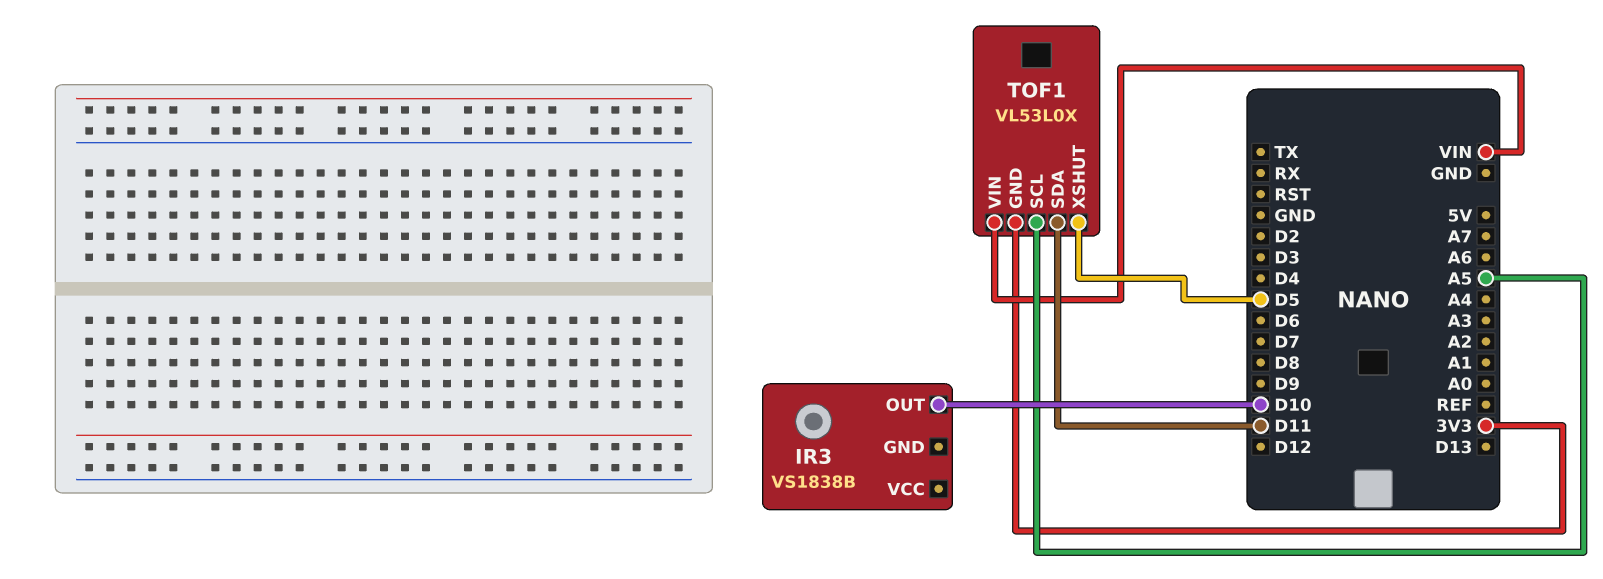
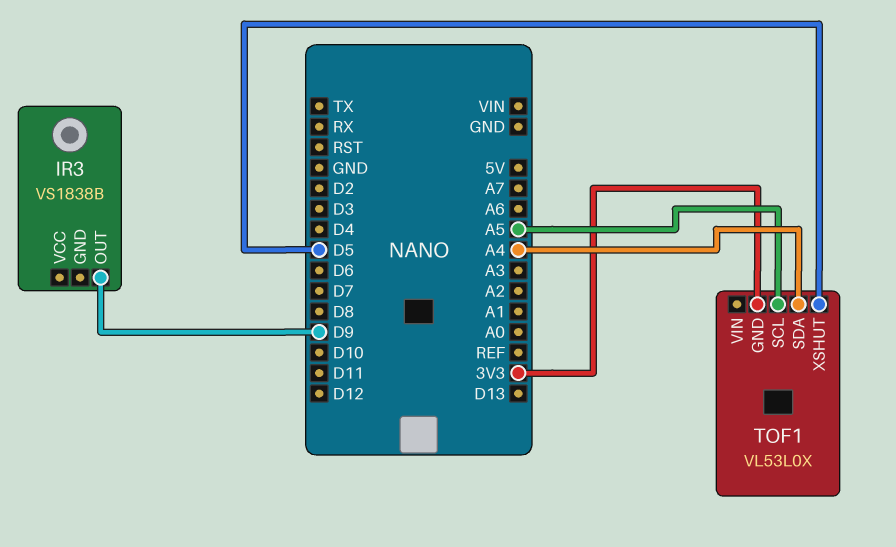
IR3 pin OUT: D10 -> D9
TOF1 pin SDA: D11 -> A4
TOF1 pin VIN: VIN -> none

